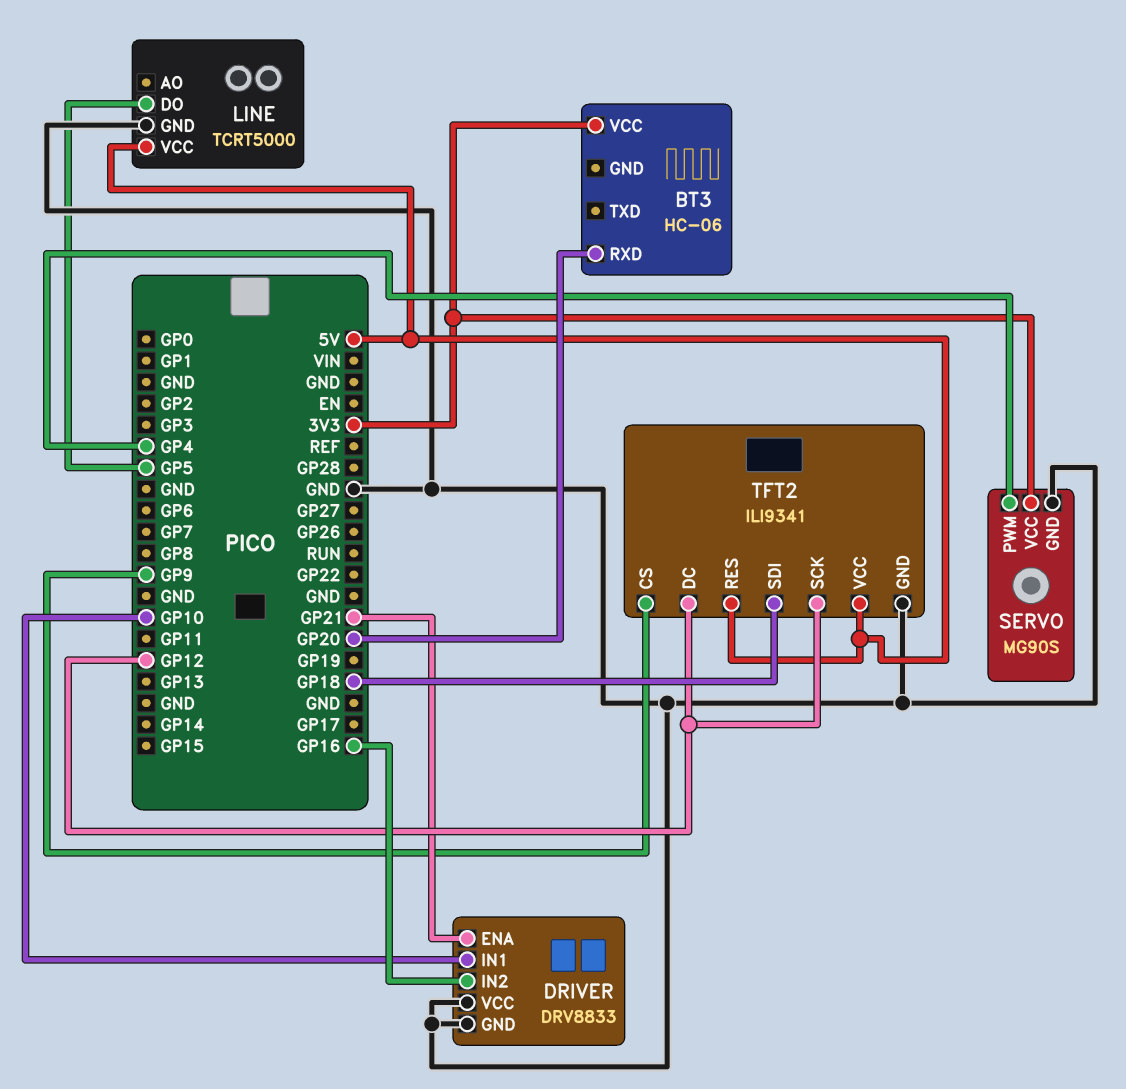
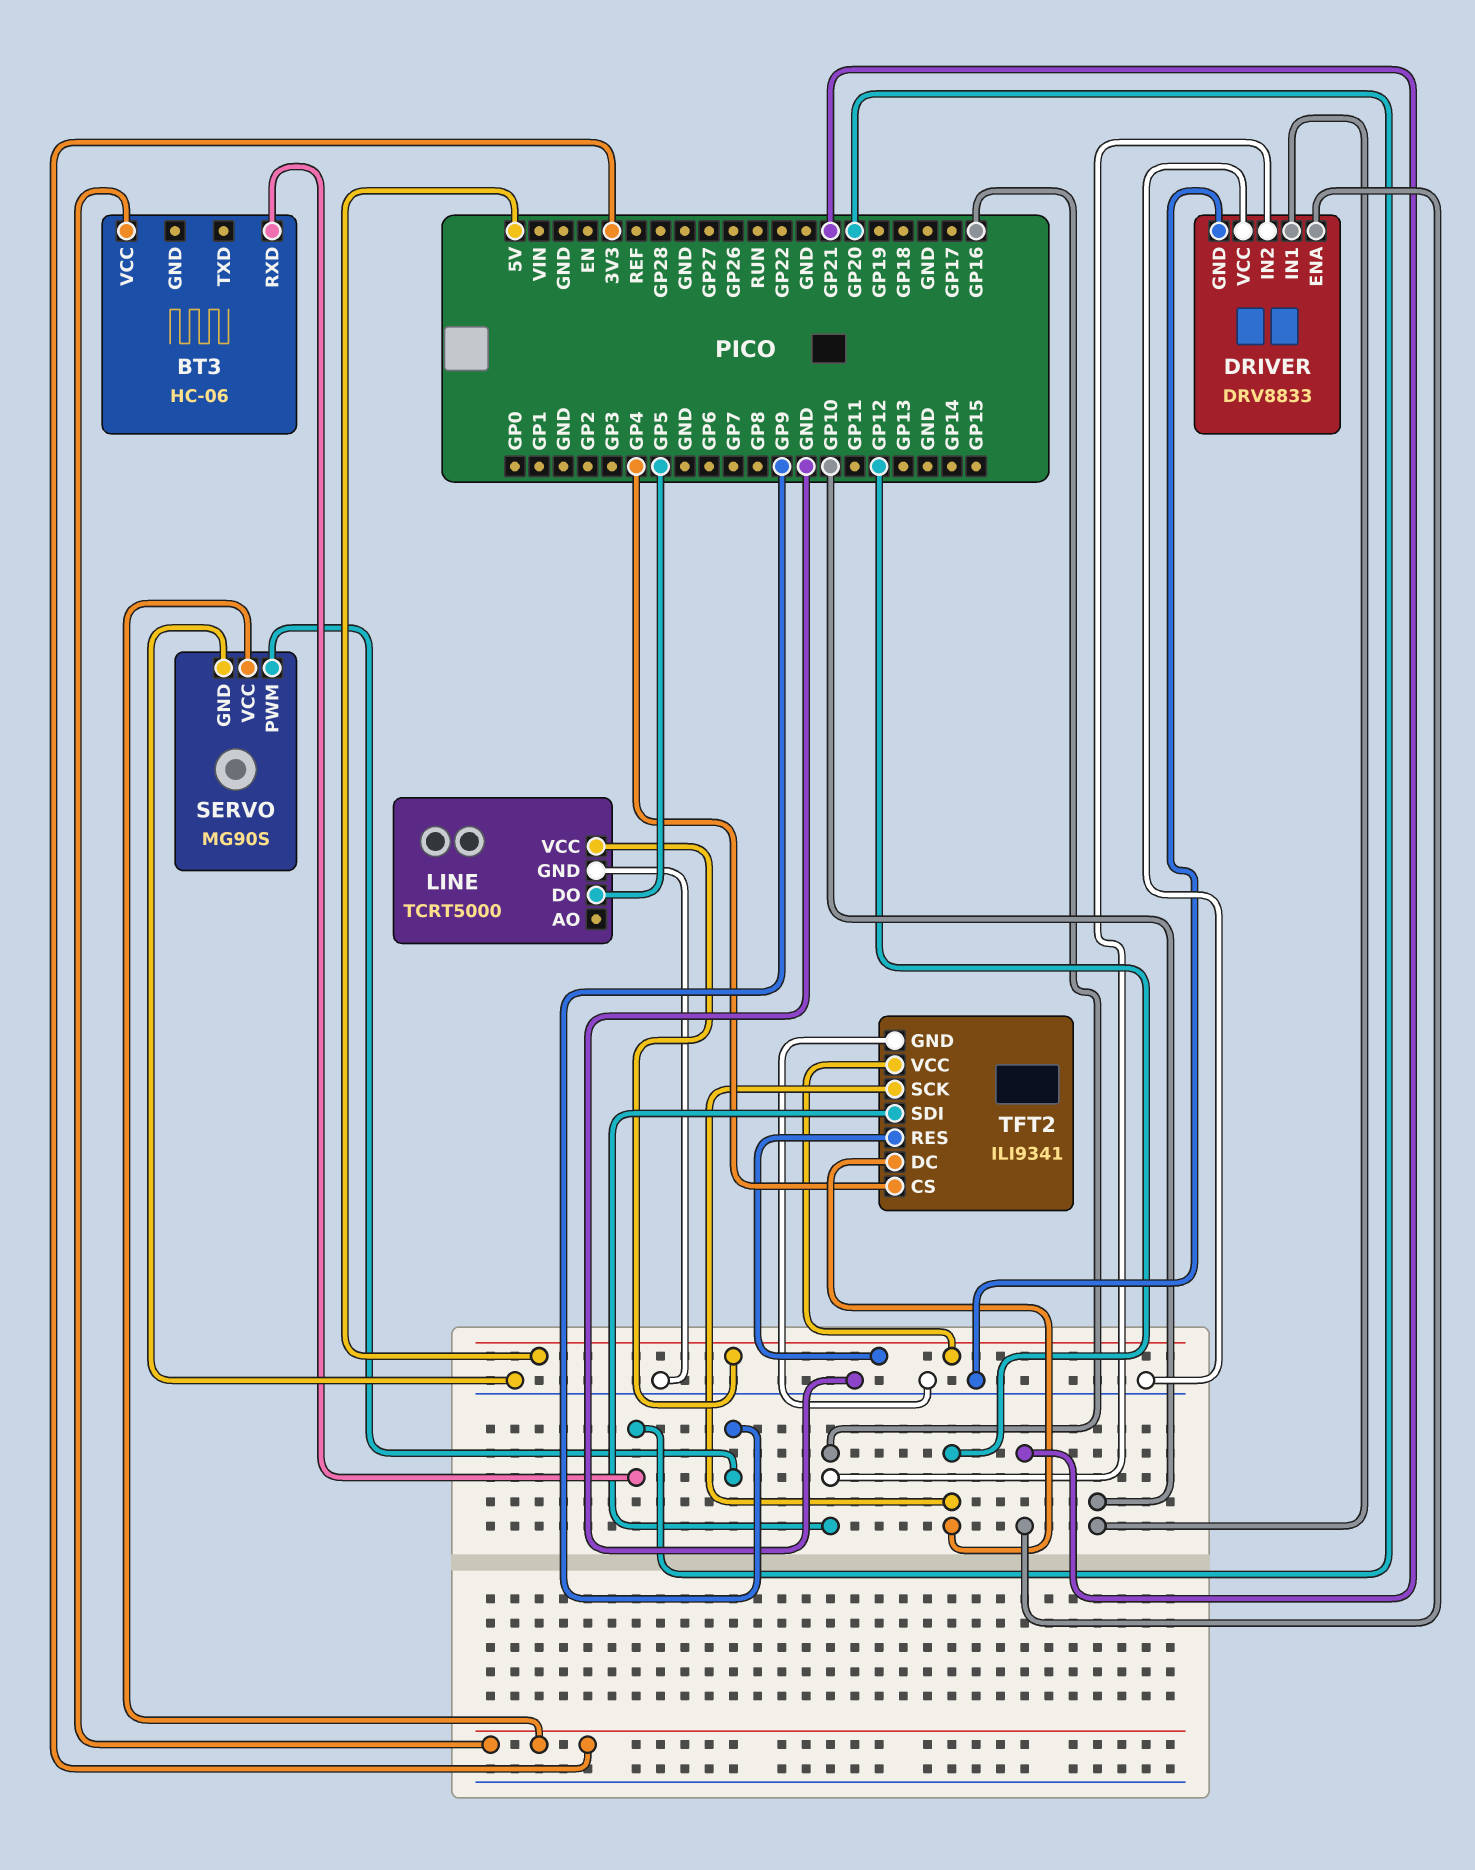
SERVO pin PWM: GP4 -> GP9
TFT2 pin CS: GP9 -> GP4
TFT2 pin SDI: GP18 -> GP16

